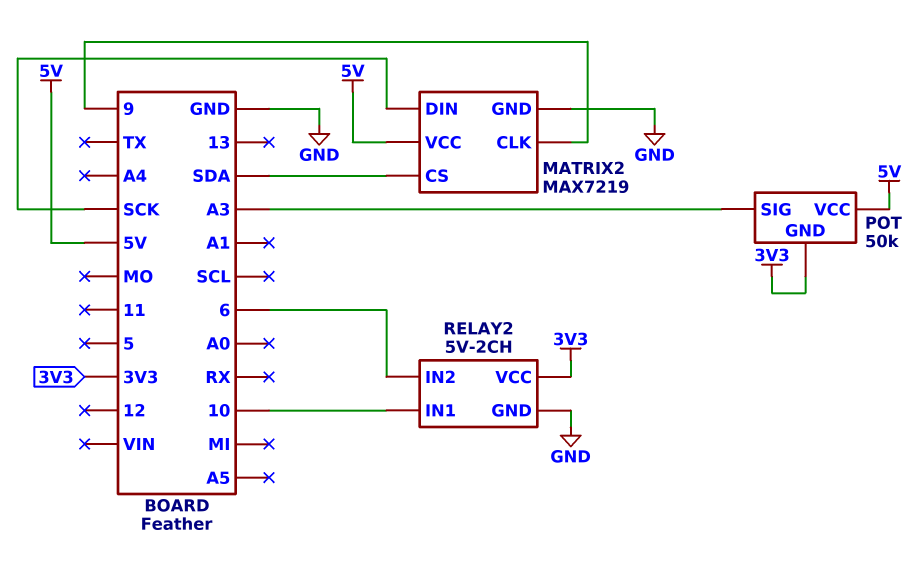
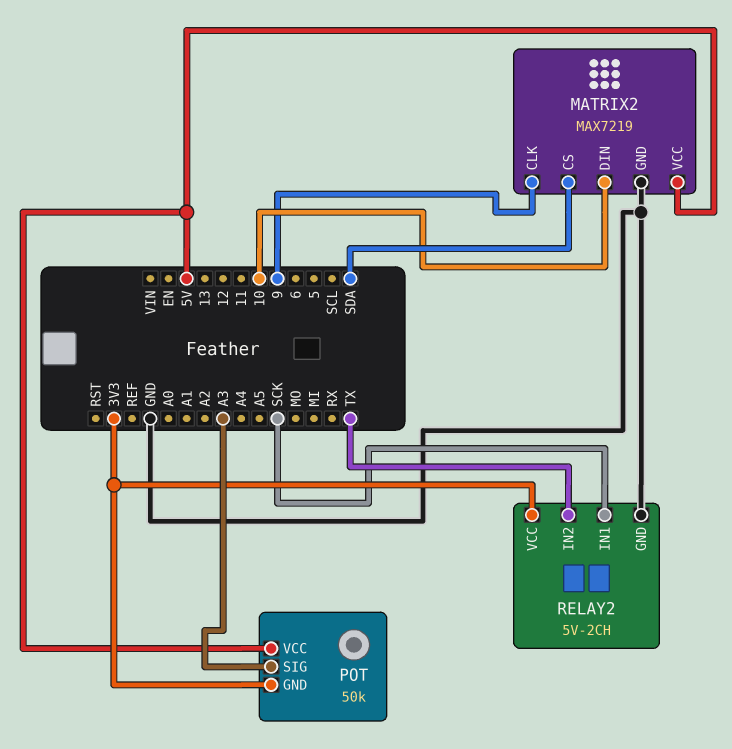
MATRIX2 pin DIN: SCK -> 10
RELAY2 pin IN1: 10 -> SCK
RELAY2 pin IN2: 6 -> TX

